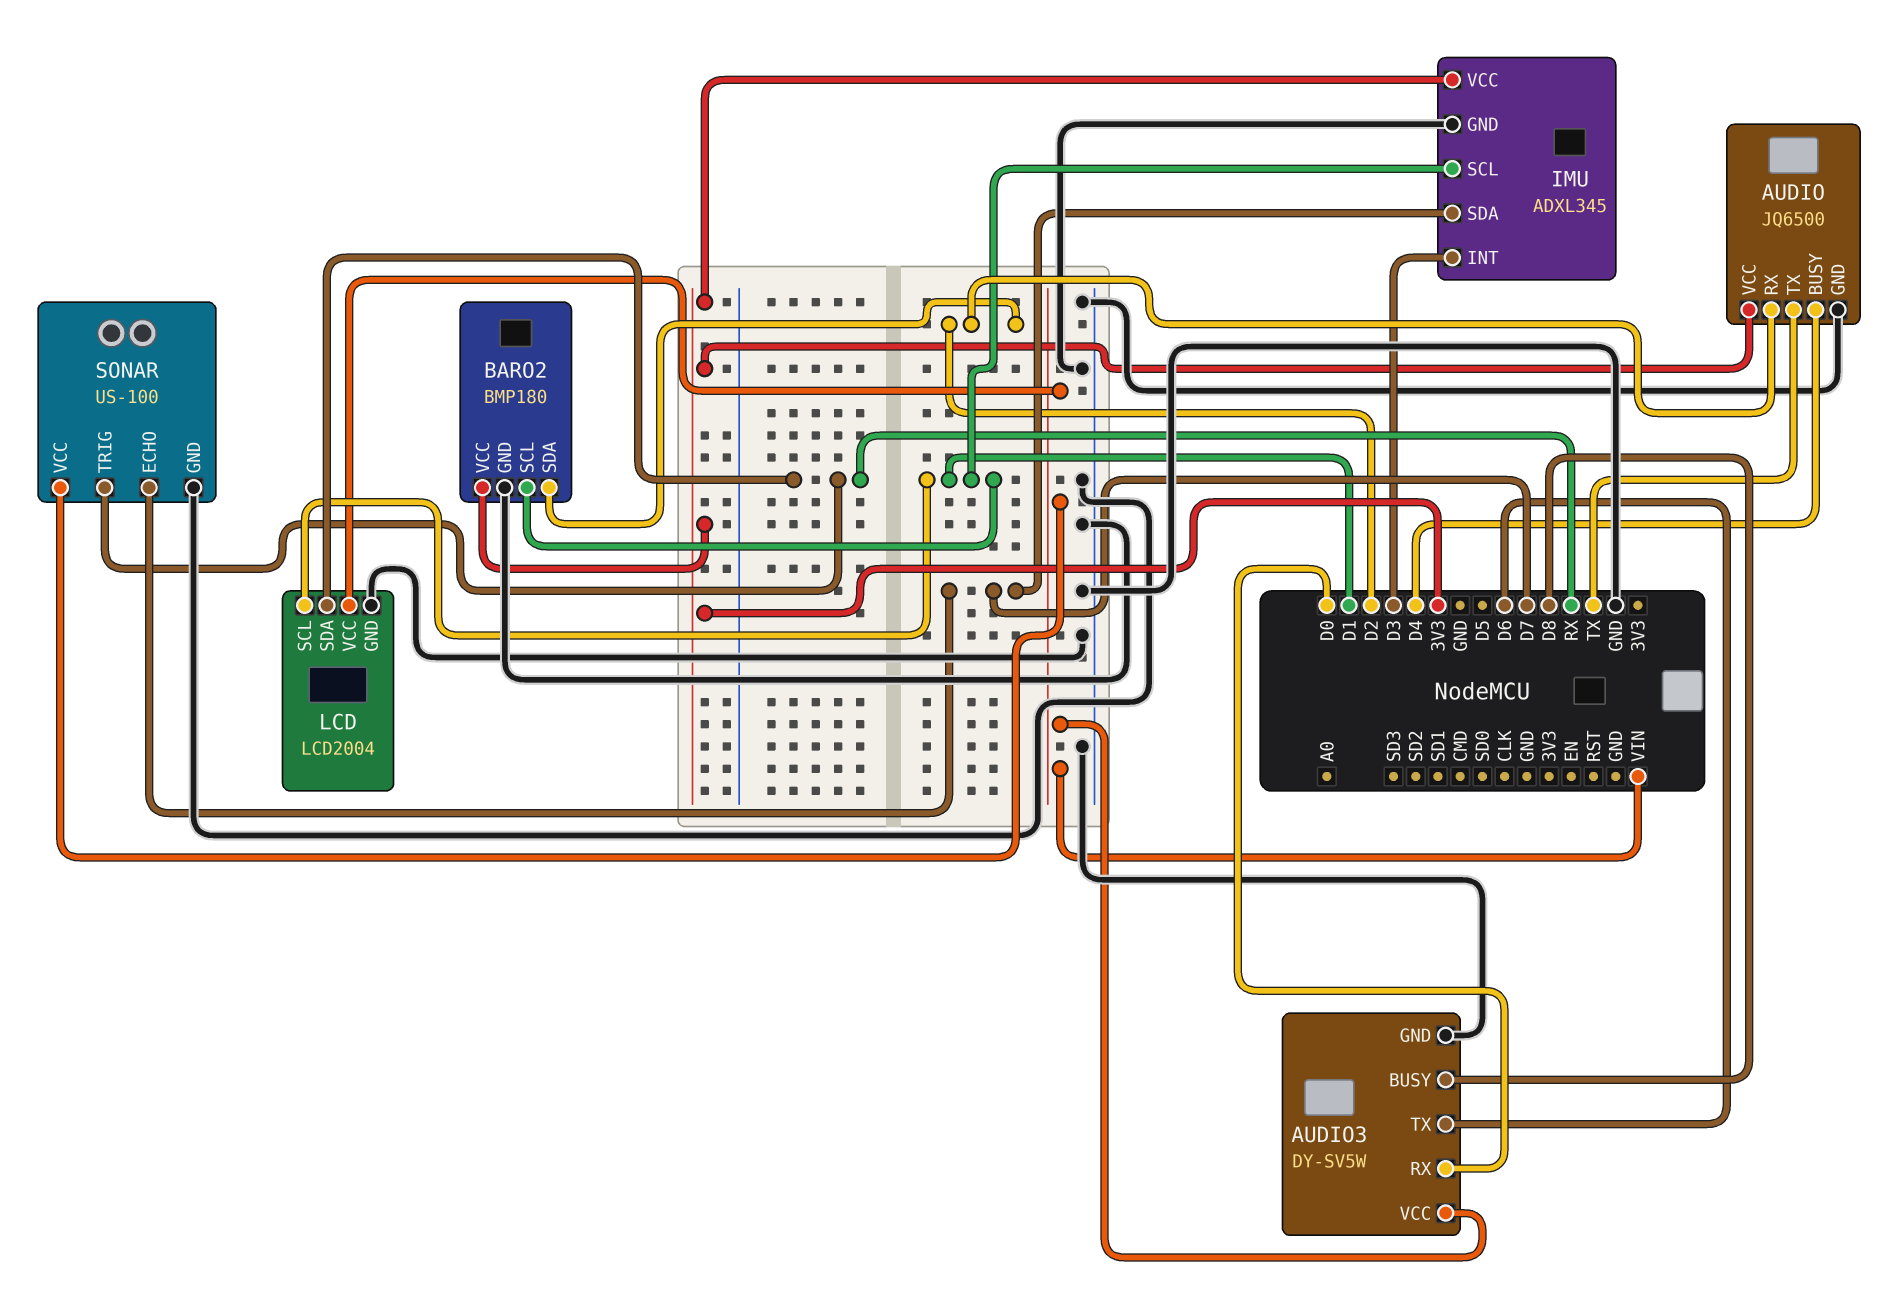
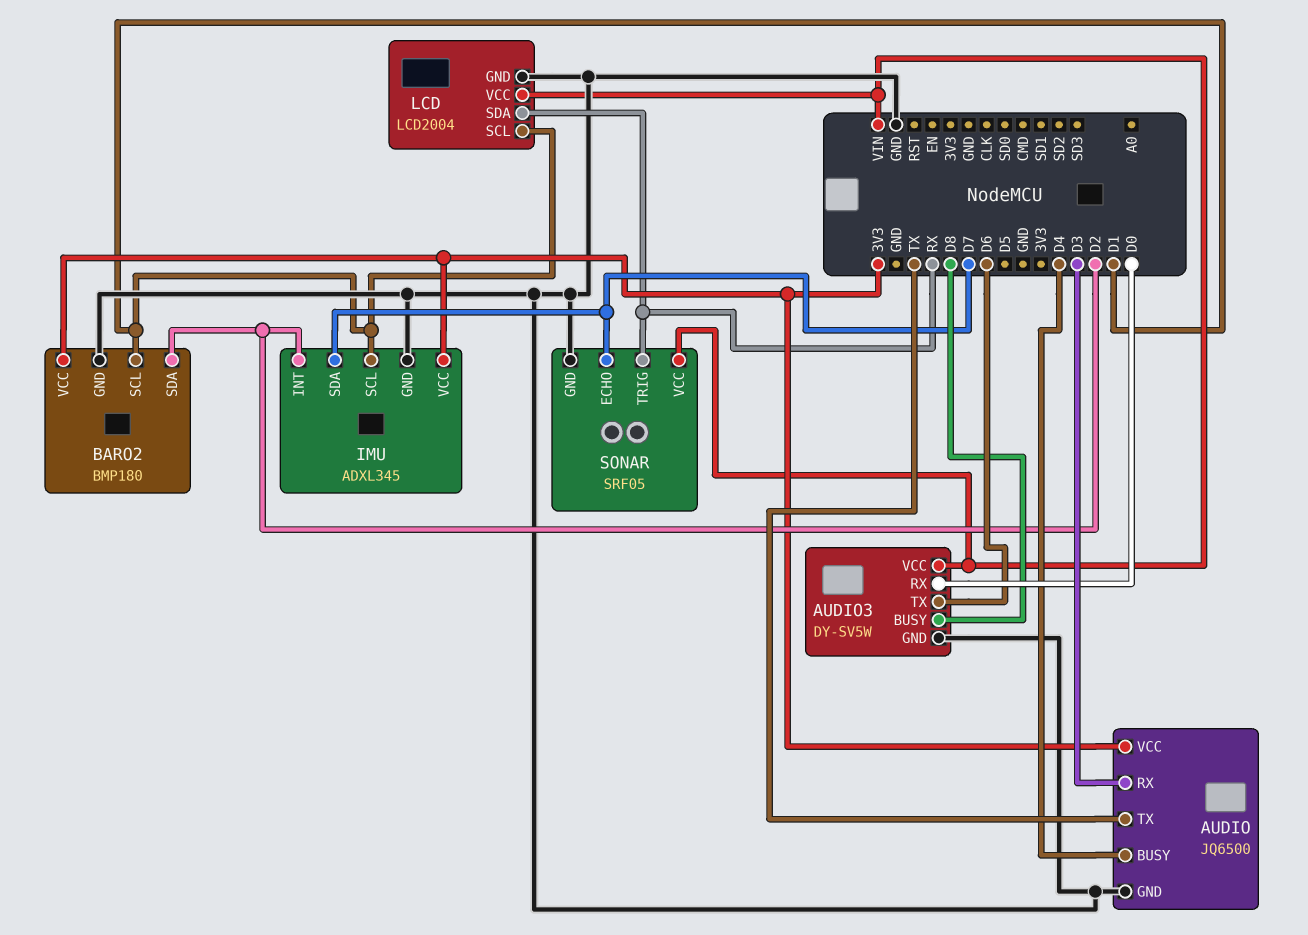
AUDIO pin RX: D2 -> D3
IMU pin INT: D3 -> D2
SONAR: US-100 -> SRF05

